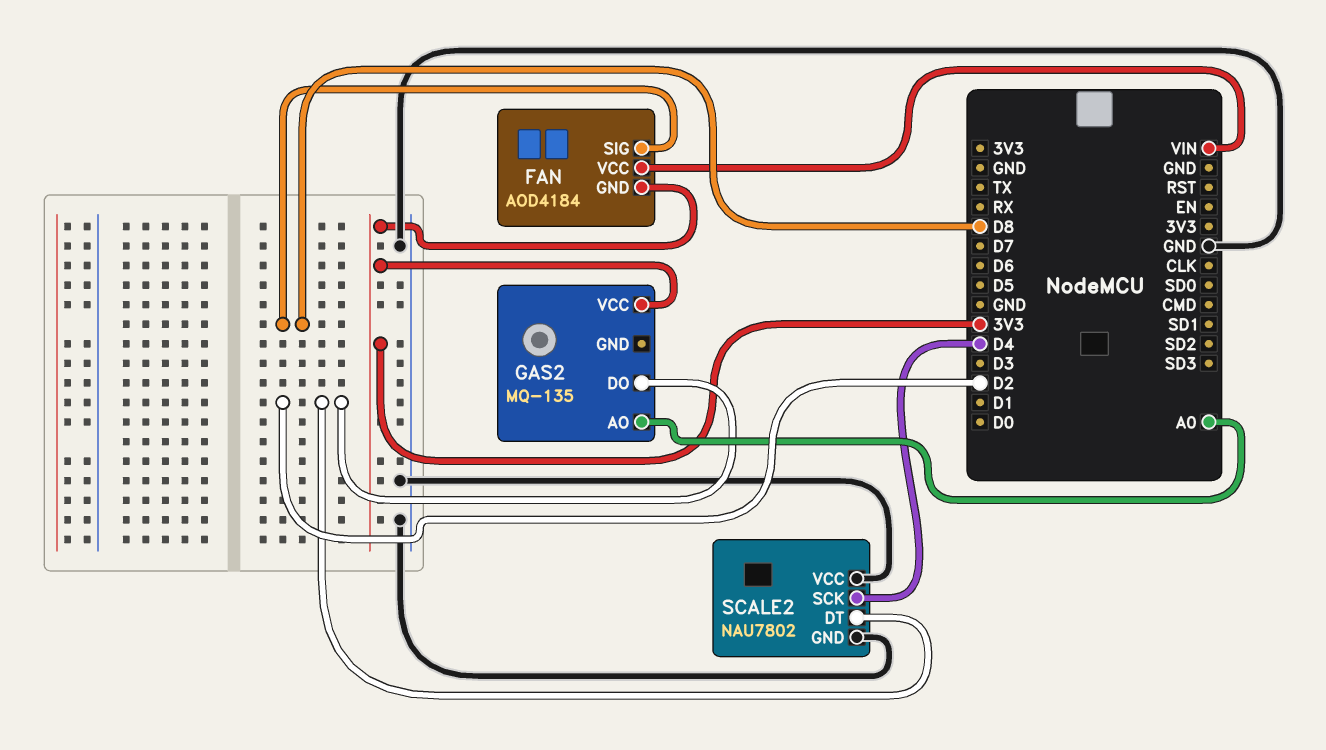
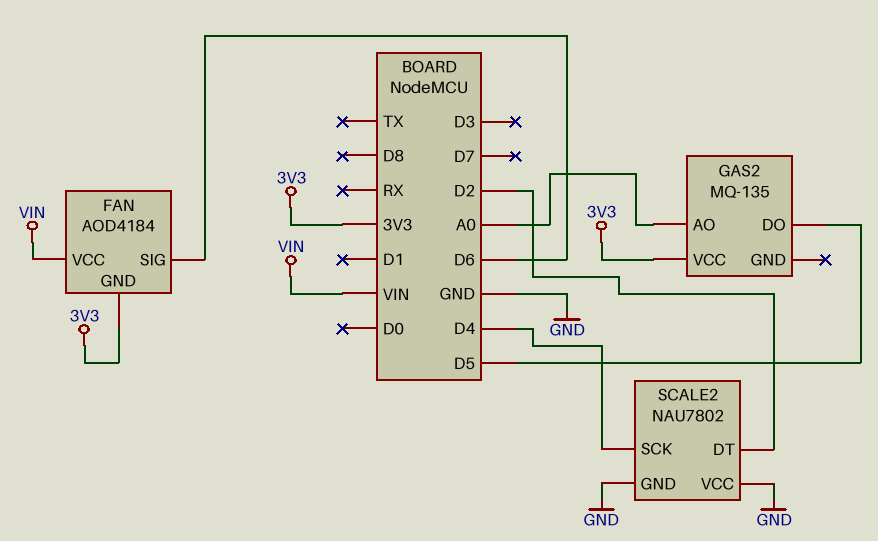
FAN pin SIG: D8 -> D6
GAS2 pin DO: D2 -> D5

